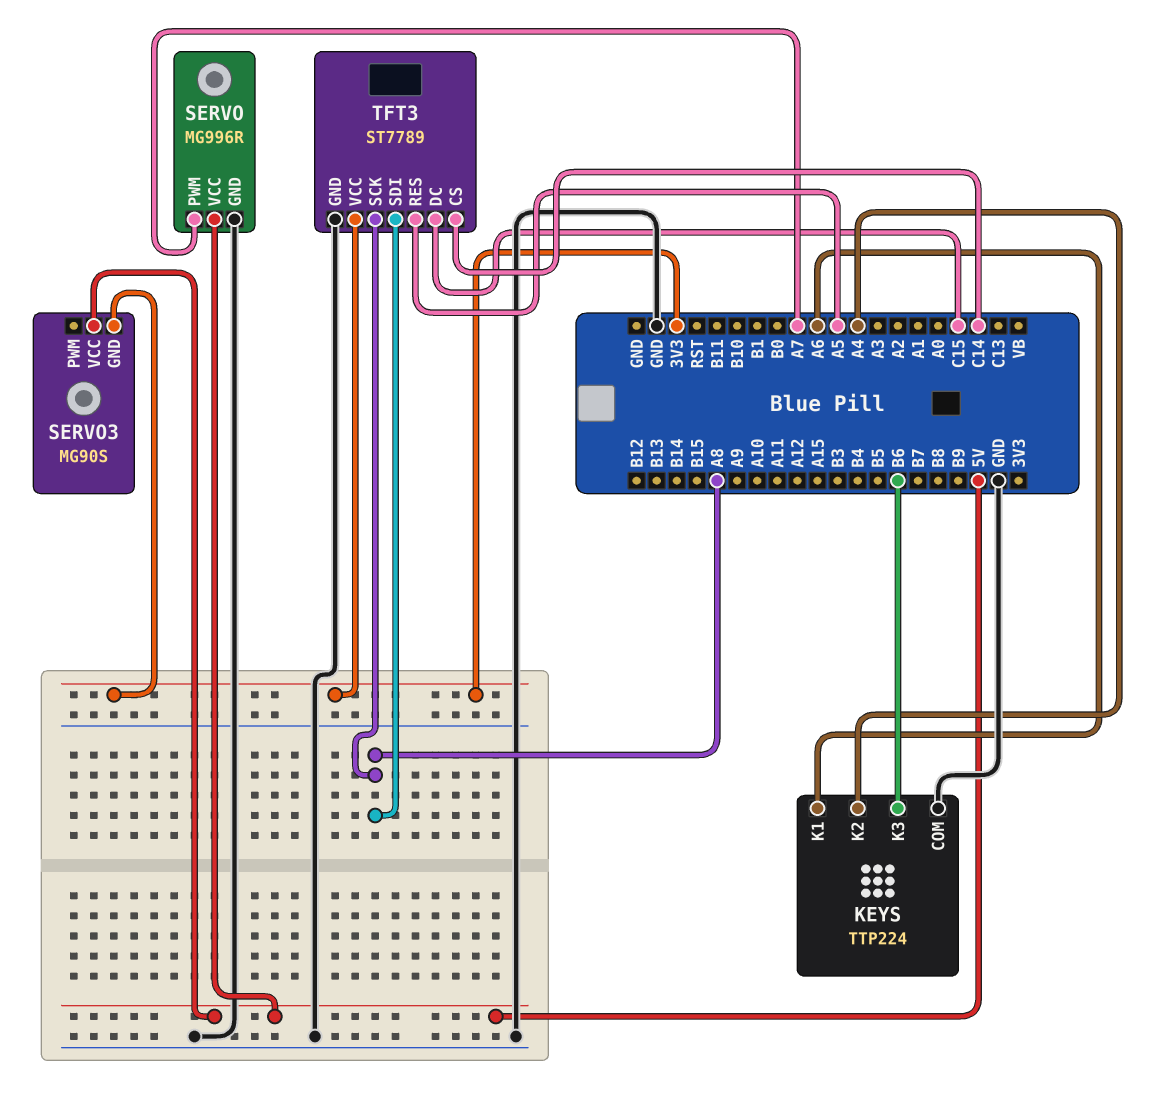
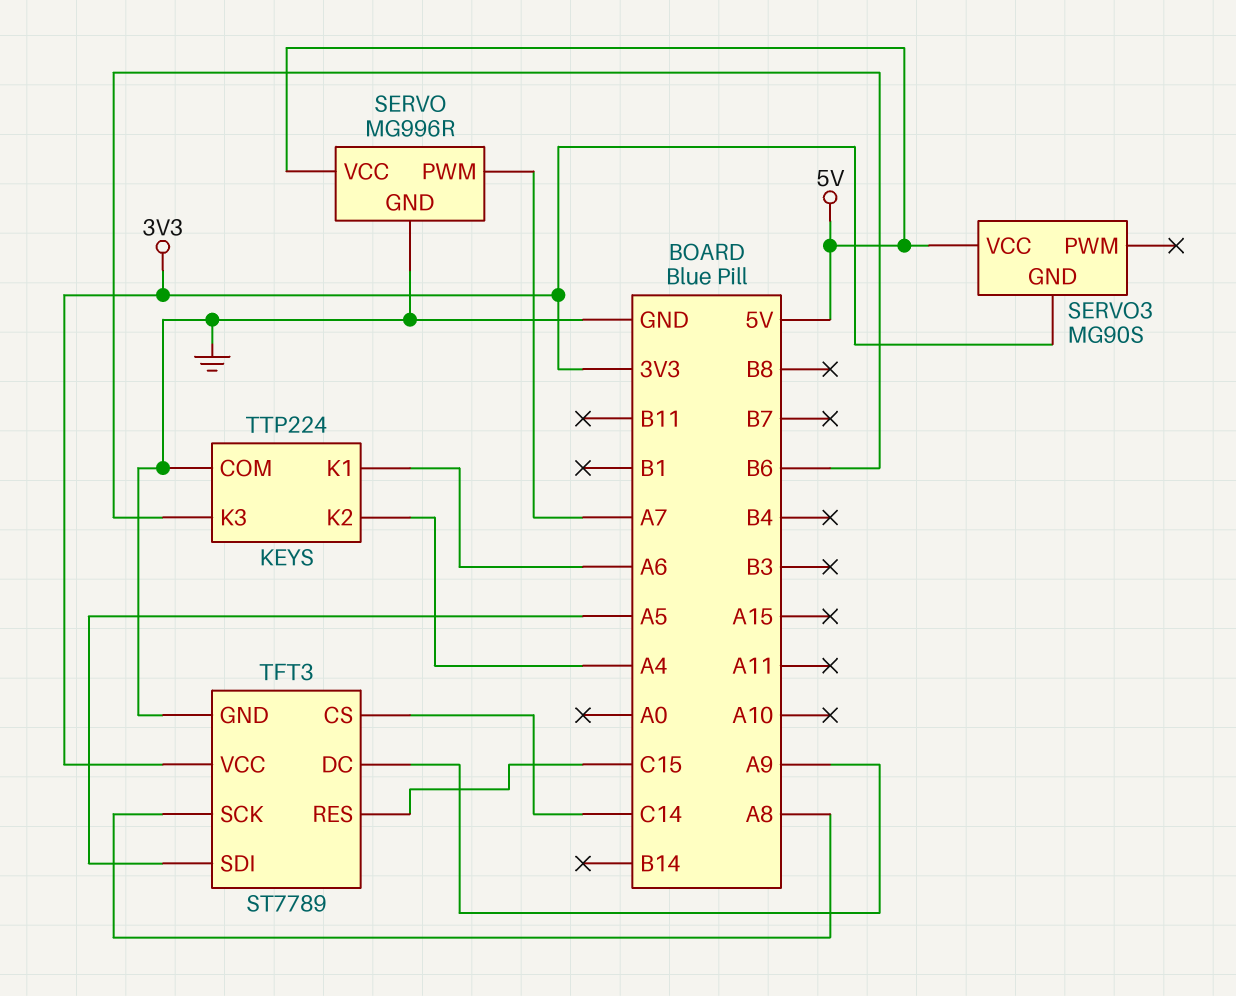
TFT3 pin DC: C15 -> A9
TFT3 pin RES: A5 -> C15
TFT3 pin SDI: A8 -> A5

